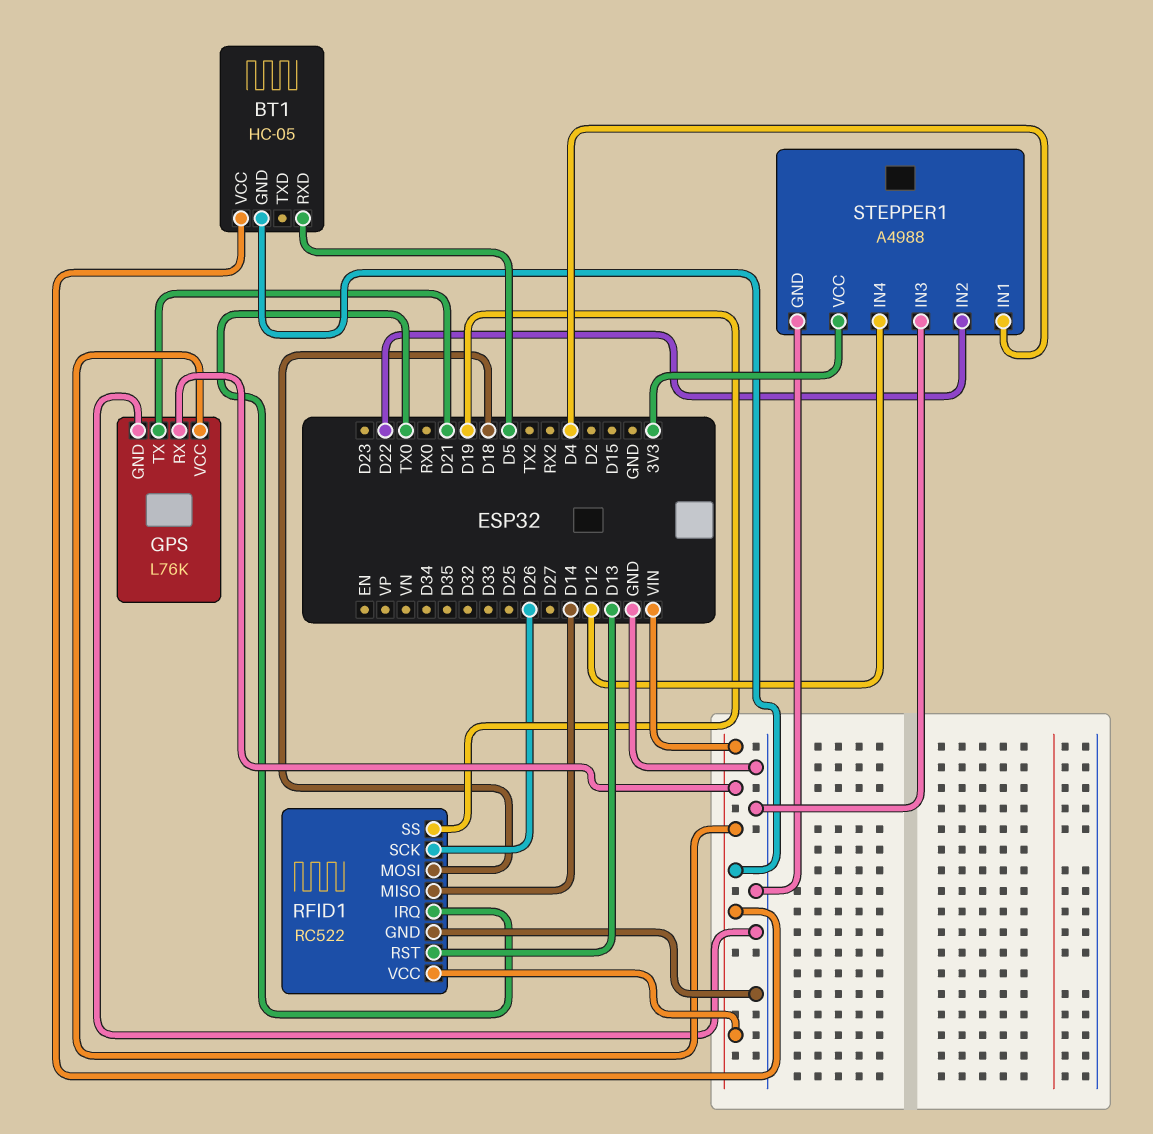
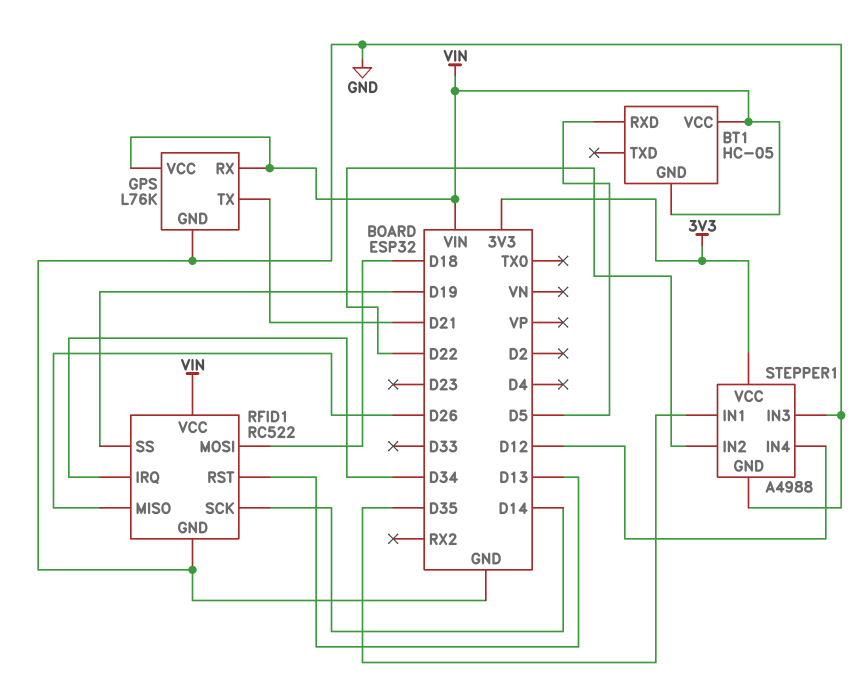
RFID1 pin IRQ: TX0 -> D34
RFID1 pin MISO: D14 -> D26
RFID1 pin SCK: D26 -> D14
STEPPER1 pin IN1: D4 -> D35

